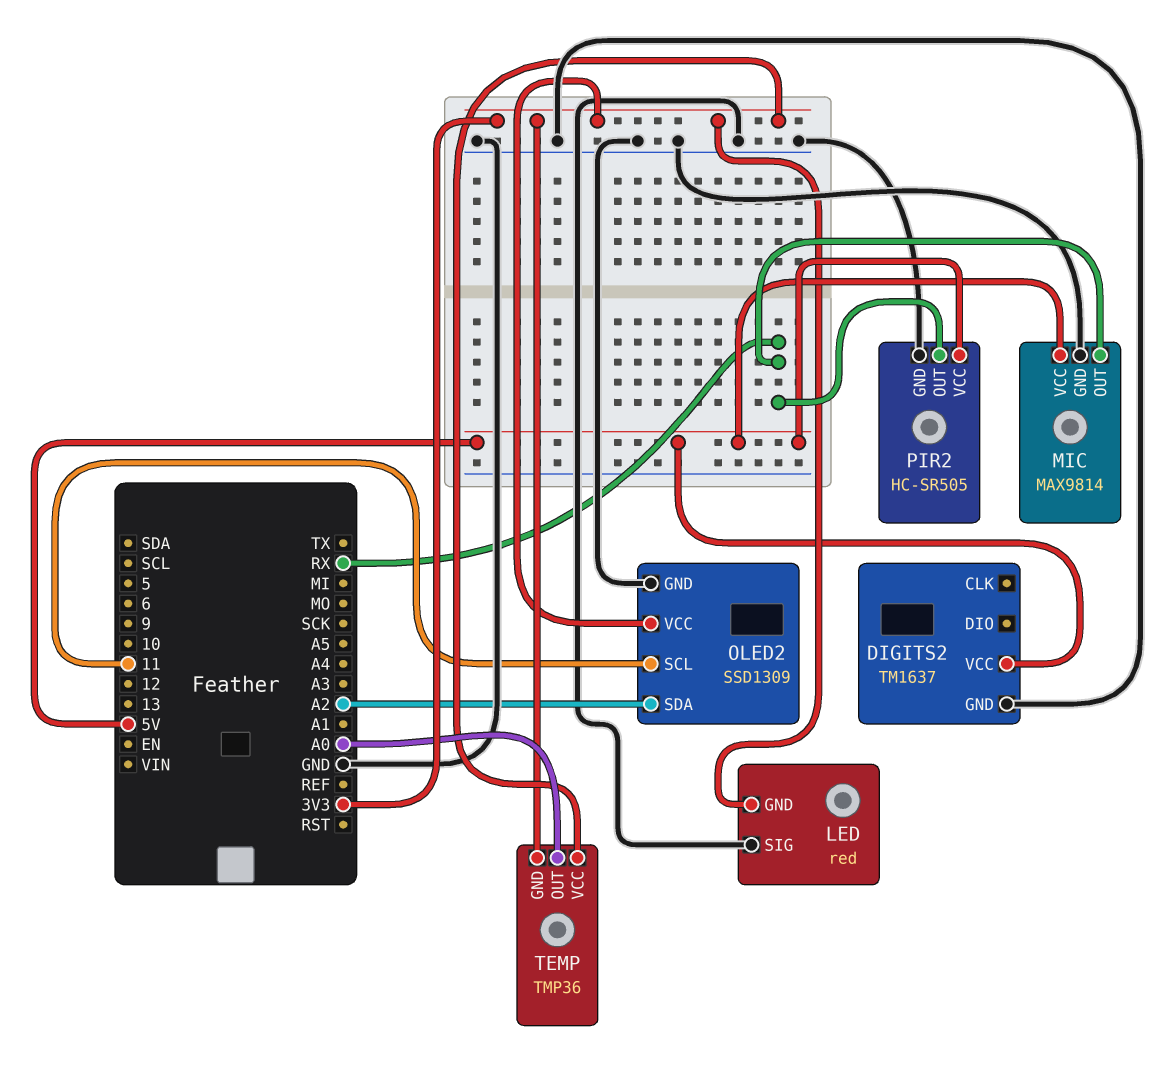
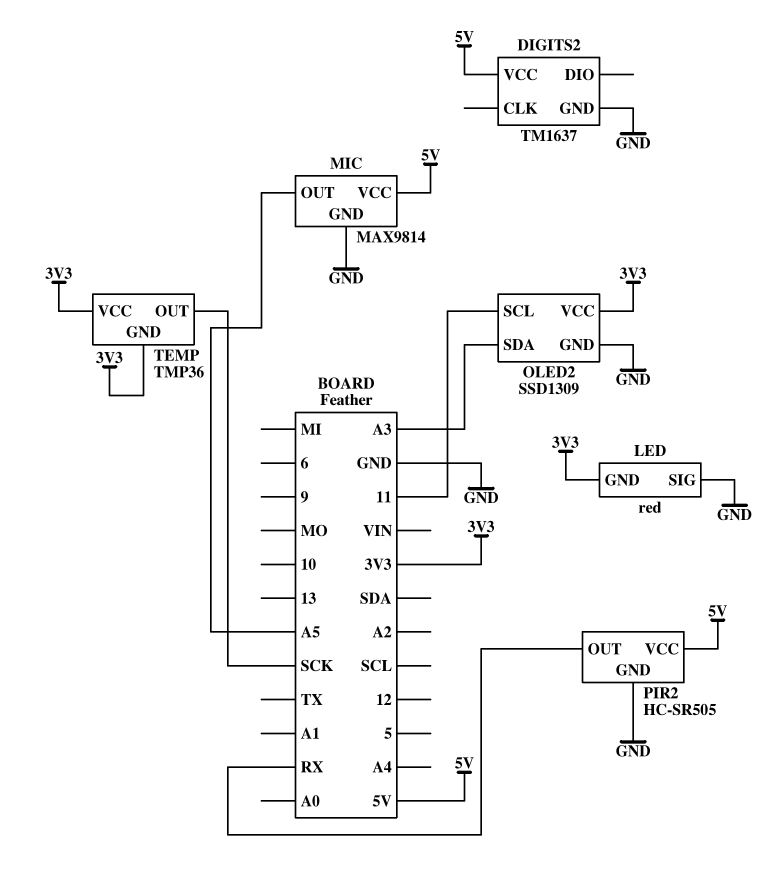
MIC pin OUT: RX -> A5
OLED2 pin SDA: A2 -> A3
TEMP pin OUT: A0 -> SCK

